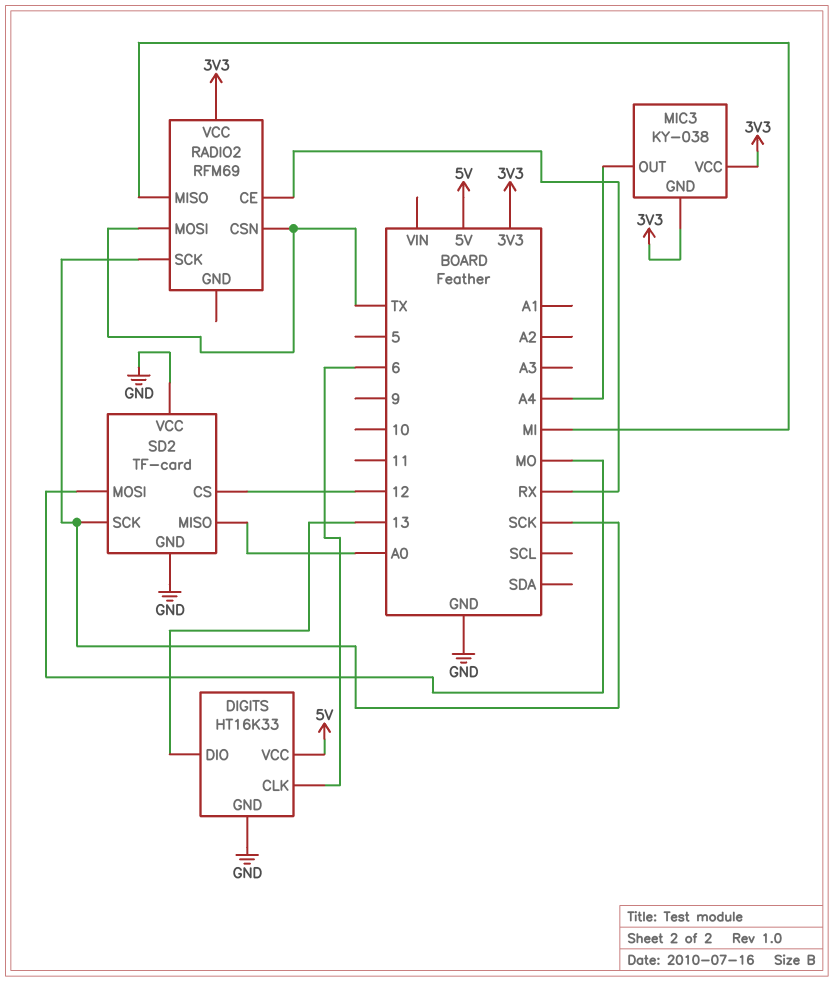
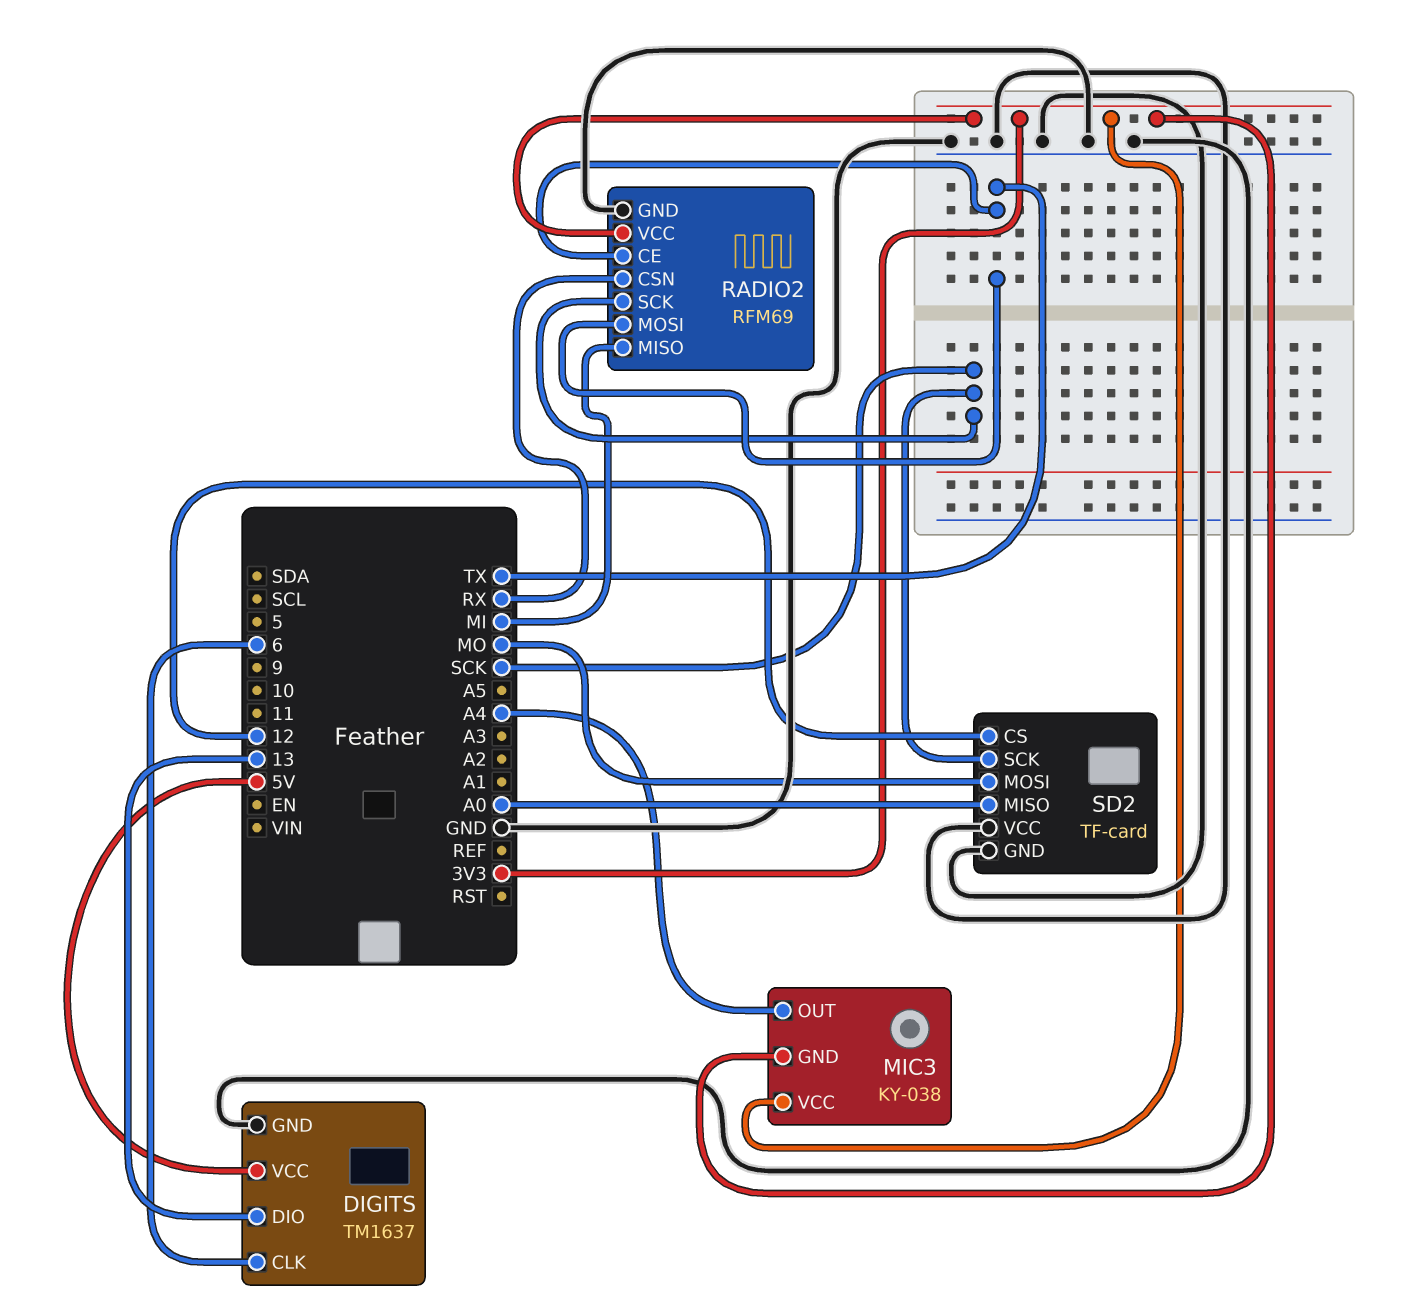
DIGITS: HT16K33 -> TM1637
RADIO2 pin CE: RX -> TX
RADIO2 pin CSN: TX -> RX
RADIO2 pin GND: none -> GND

